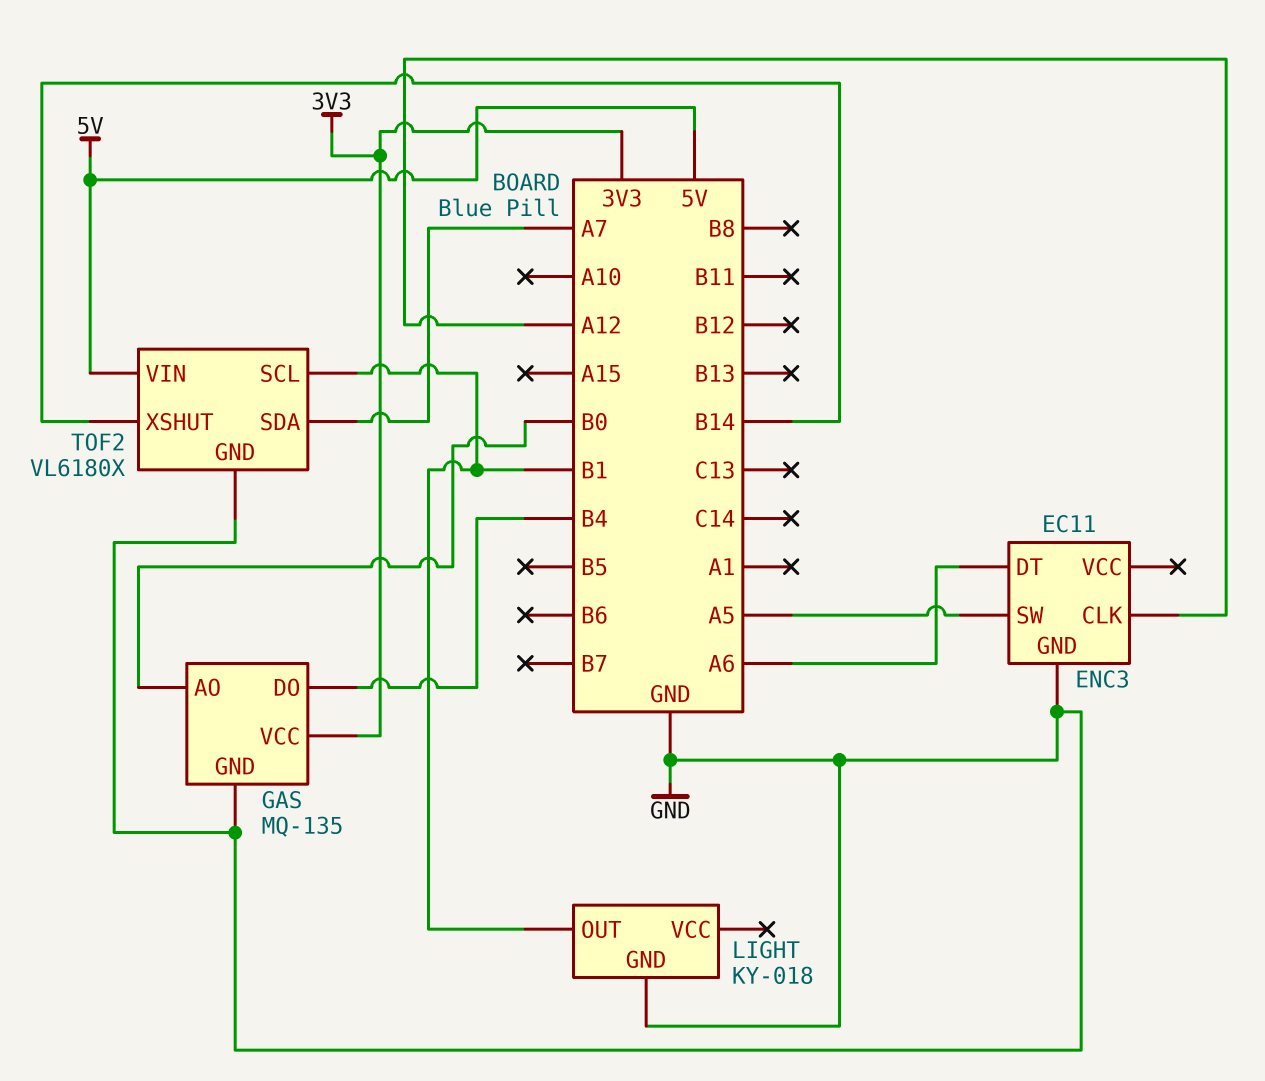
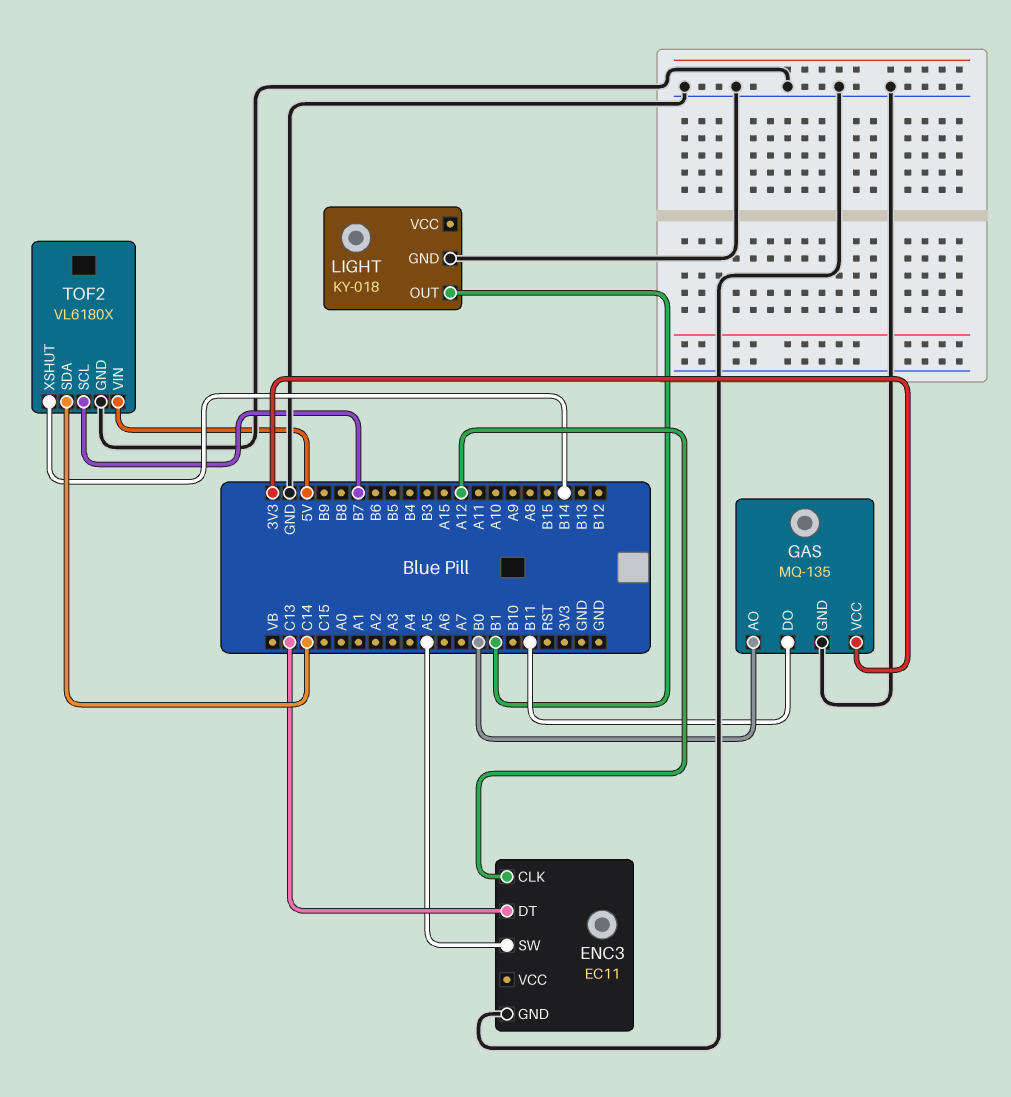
ENC3 pin DT: A6 -> C13
GAS pin DO: B4 -> B11
TOF2 pin SCL: B1 -> B7
TOF2 pin SDA: A7 -> C14

